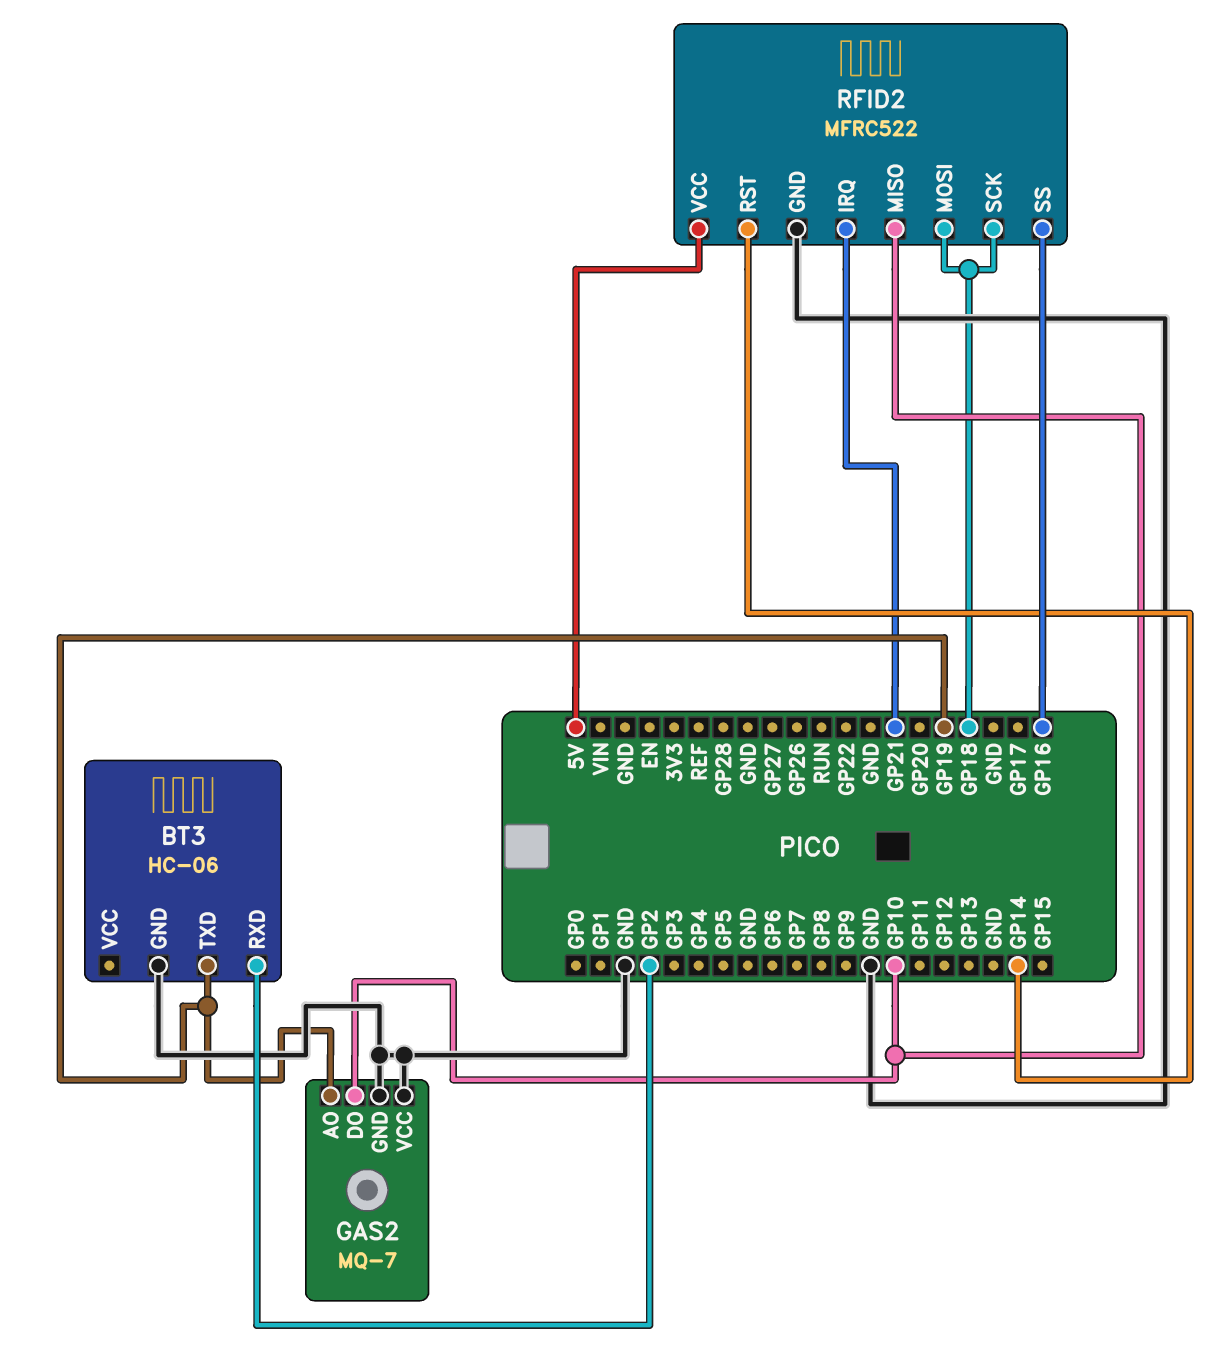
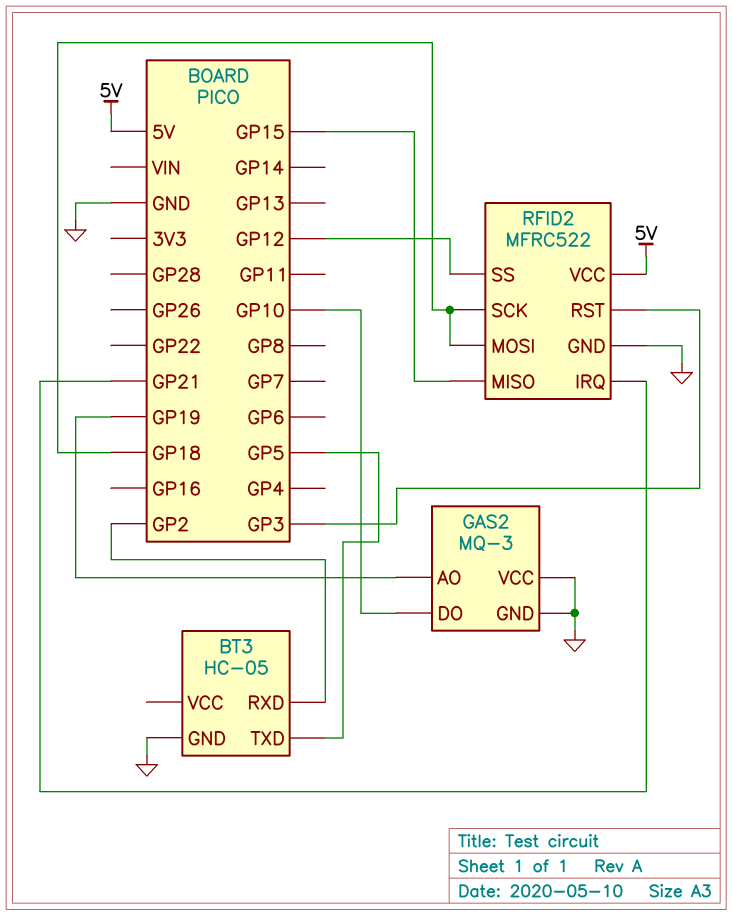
BT3: HC-06 -> HC-05
BT3 pin TXD: GP19 -> GP5
GAS2: MQ-7 -> MQ-3
RFID2 pin MISO: GP10 -> GP15
RFID2 pin RST: GP14 -> GP3
RFID2 pin SS: GP16 -> GP12

